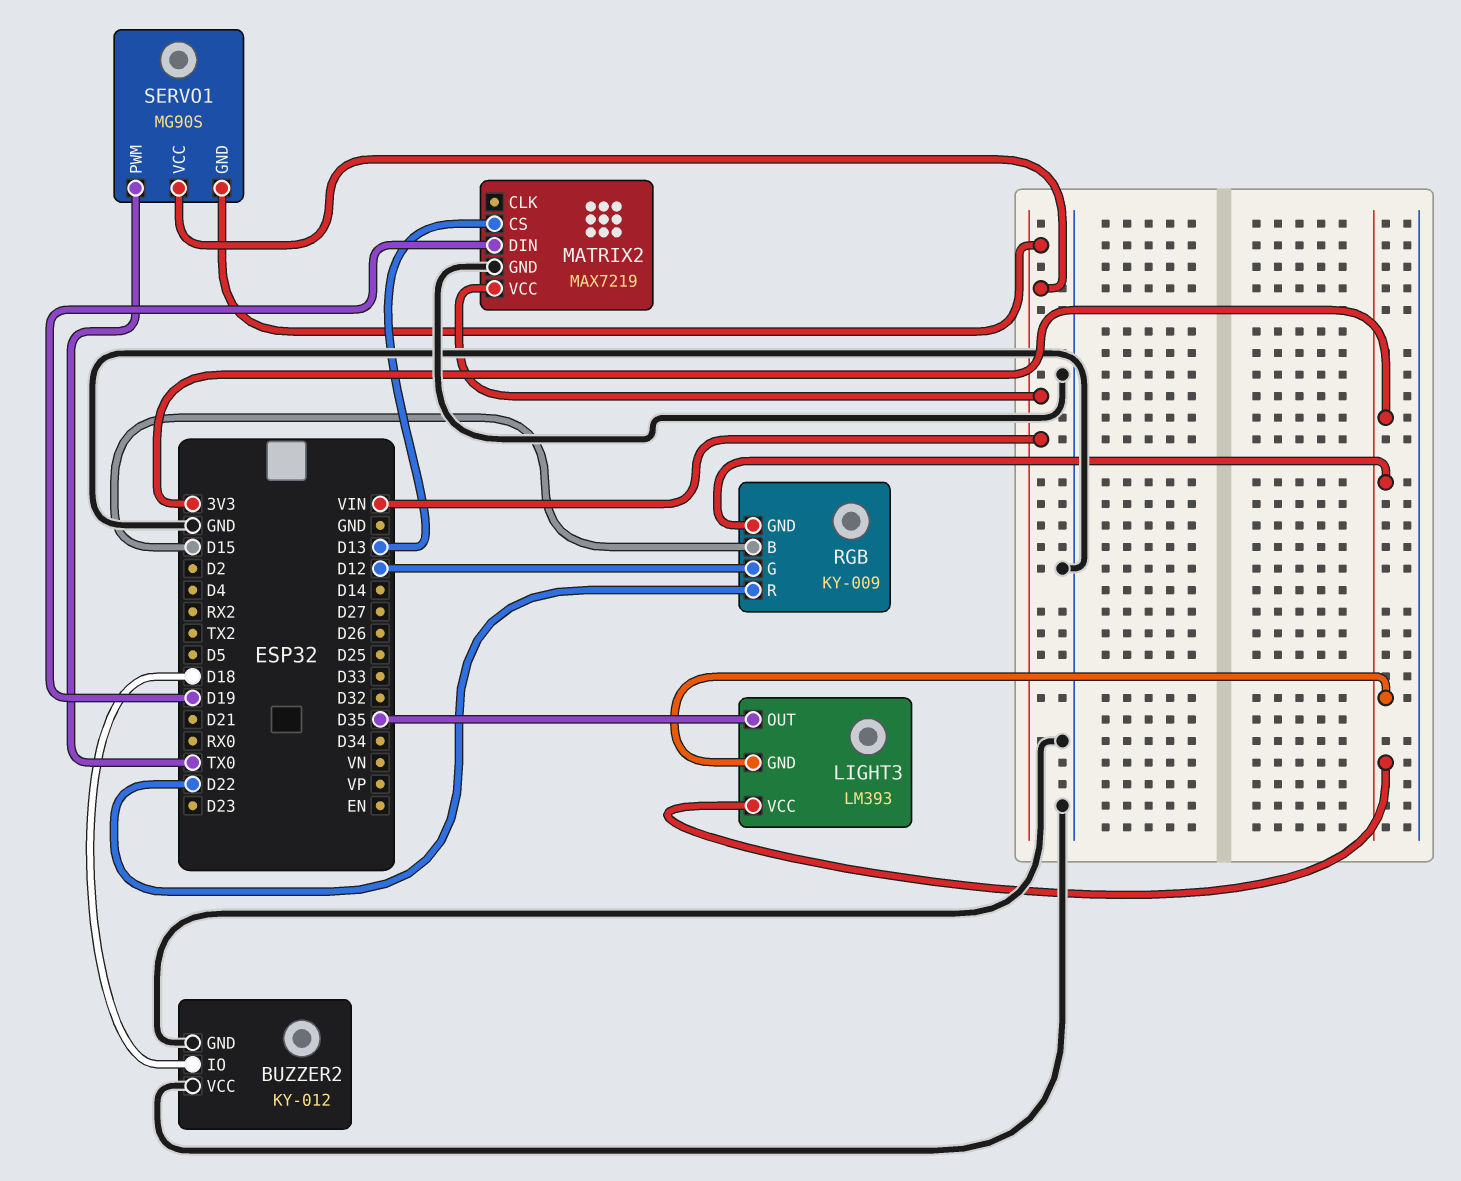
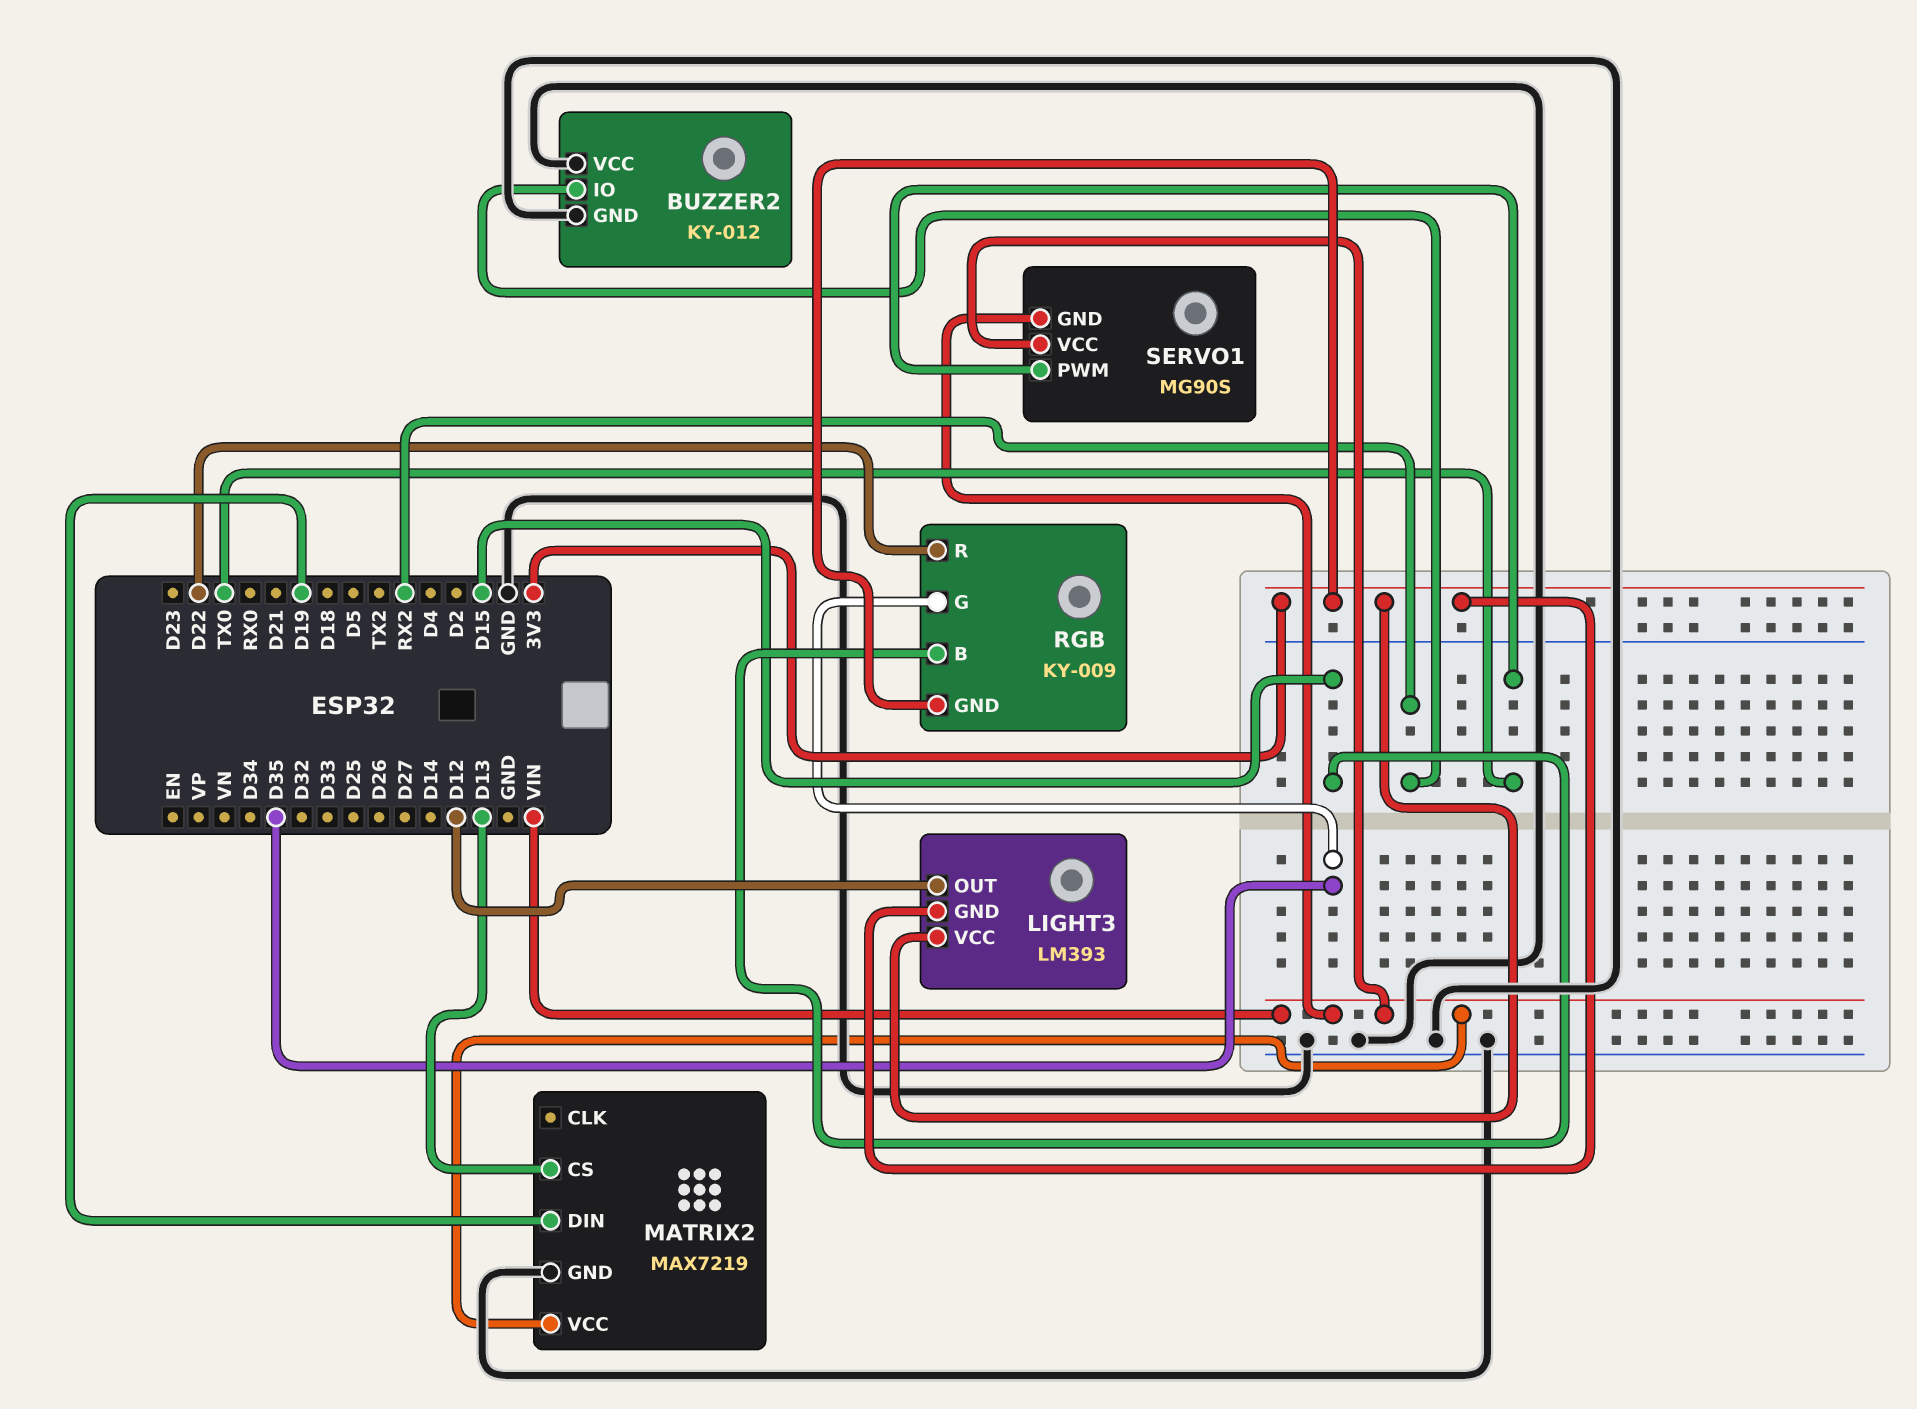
BUZZER2 pin IO: D18 -> RX2
LIGHT3 pin OUT: D35 -> D12
RGB pin G: D12 -> D35

